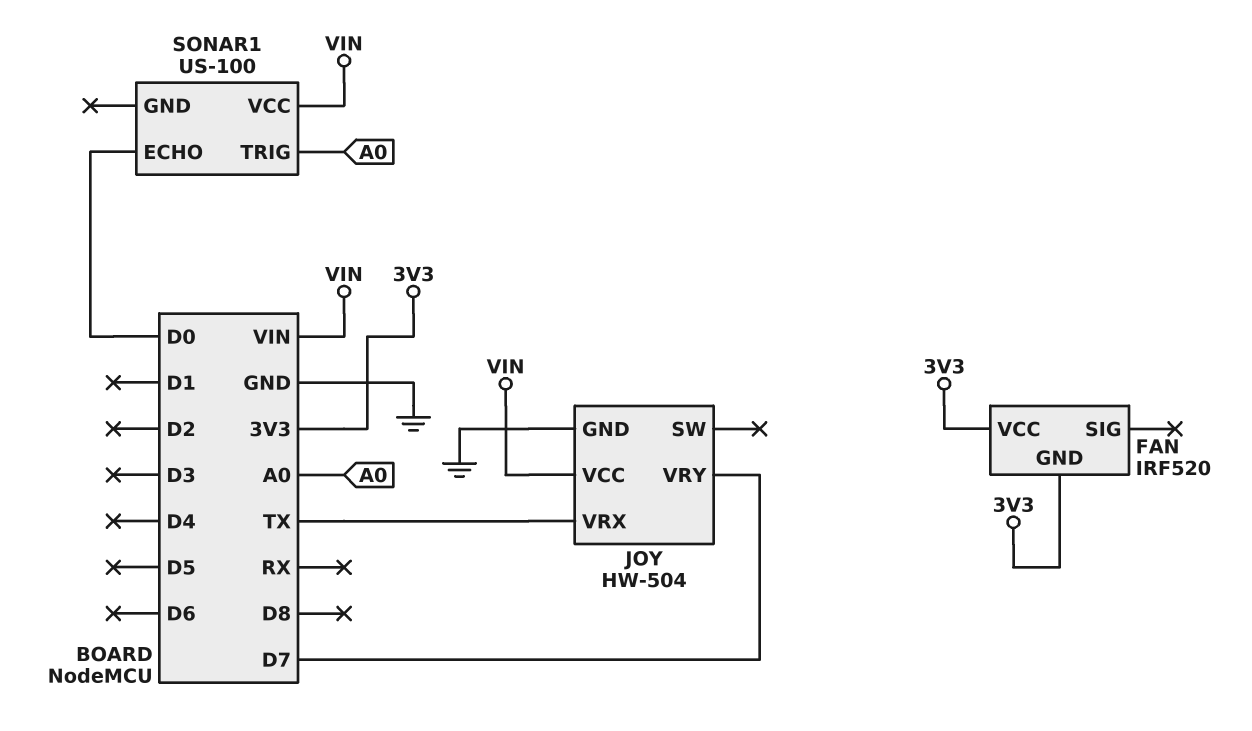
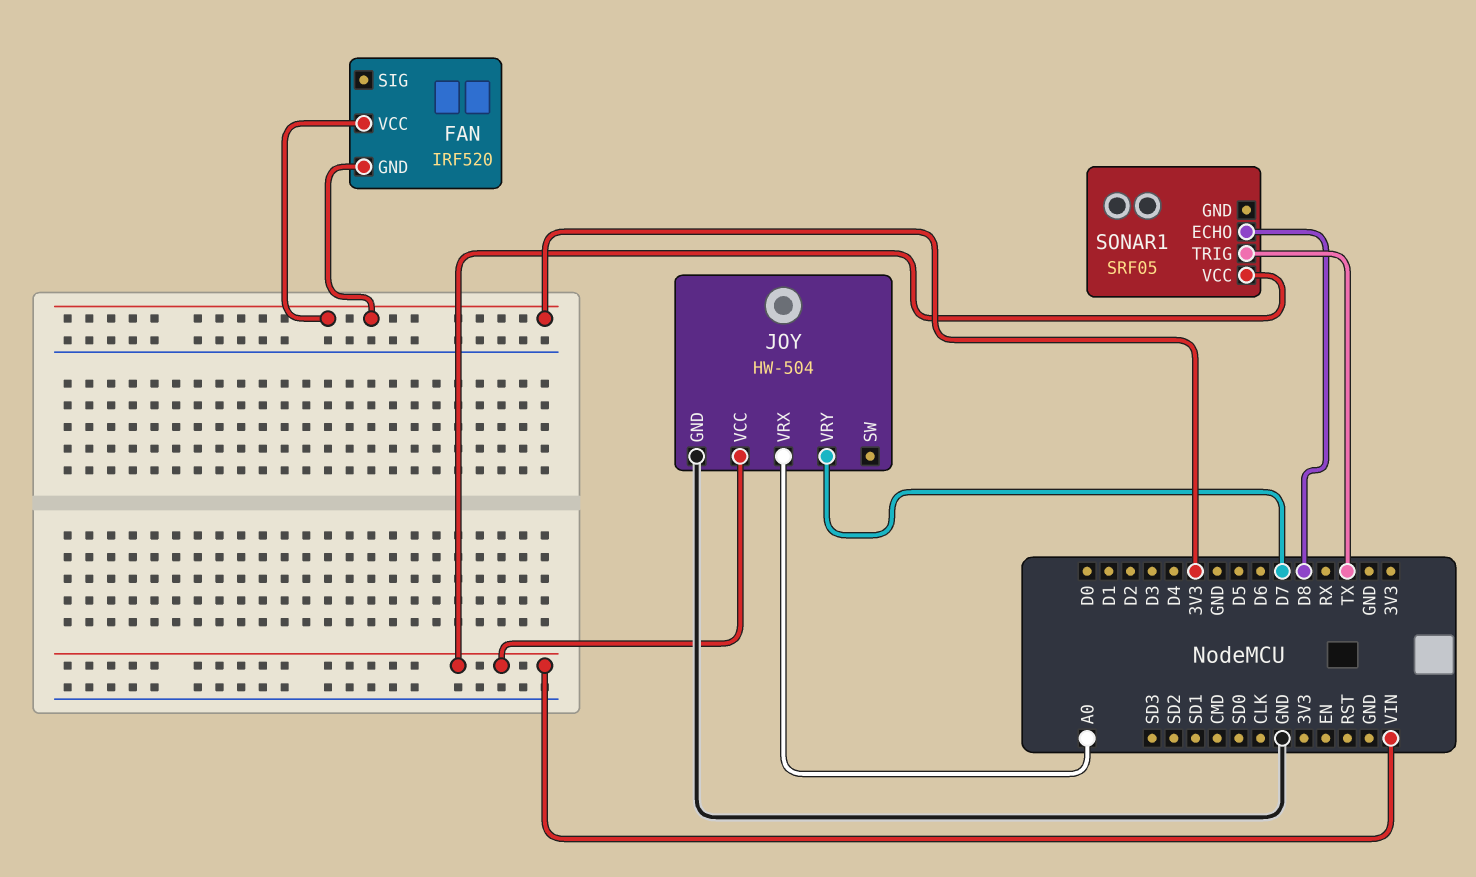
JOY pin VRX: TX -> A0
SONAR1: US-100 -> SRF05
SONAR1 pin ECHO: D0 -> D8
SONAR1 pin TRIG: A0 -> TX

